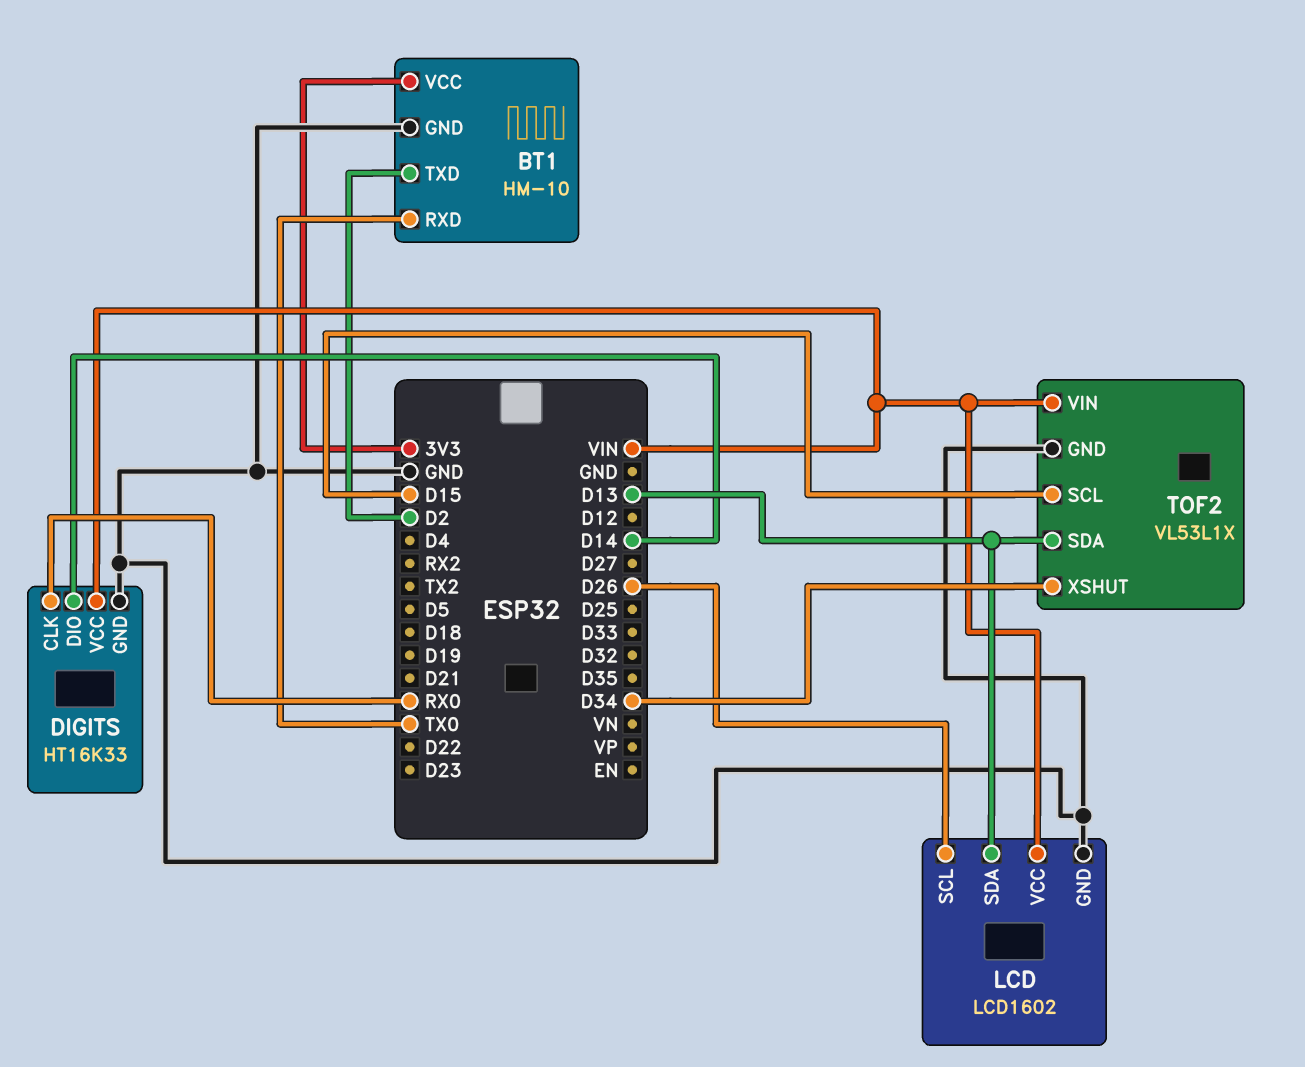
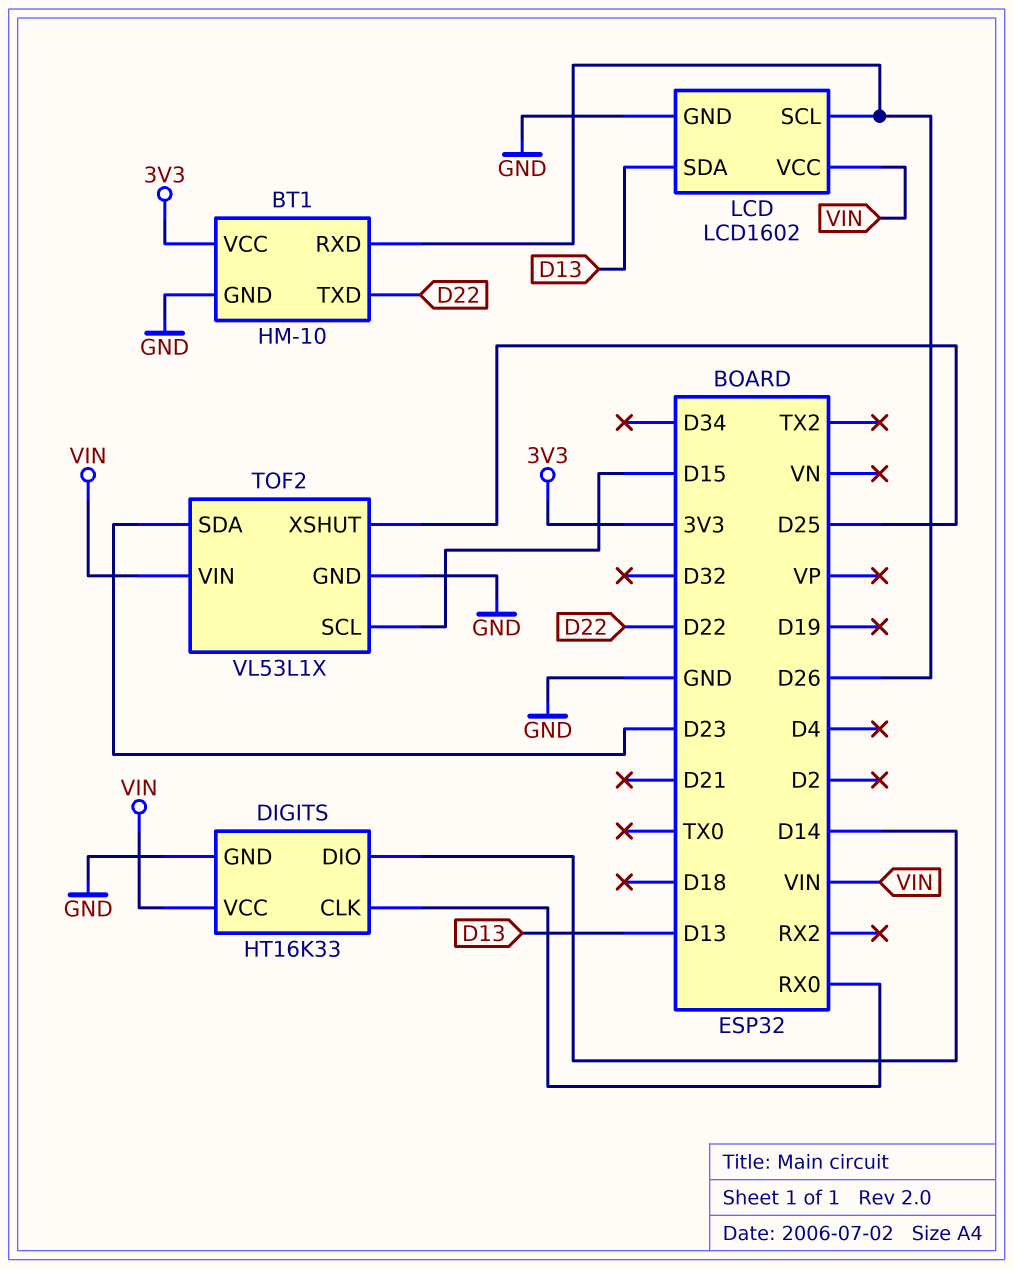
BT1 pin RXD: TX0 -> D26
BT1 pin TXD: D2 -> D22
TOF2 pin SDA: D13 -> D23
TOF2 pin XSHUT: D34 -> D25

